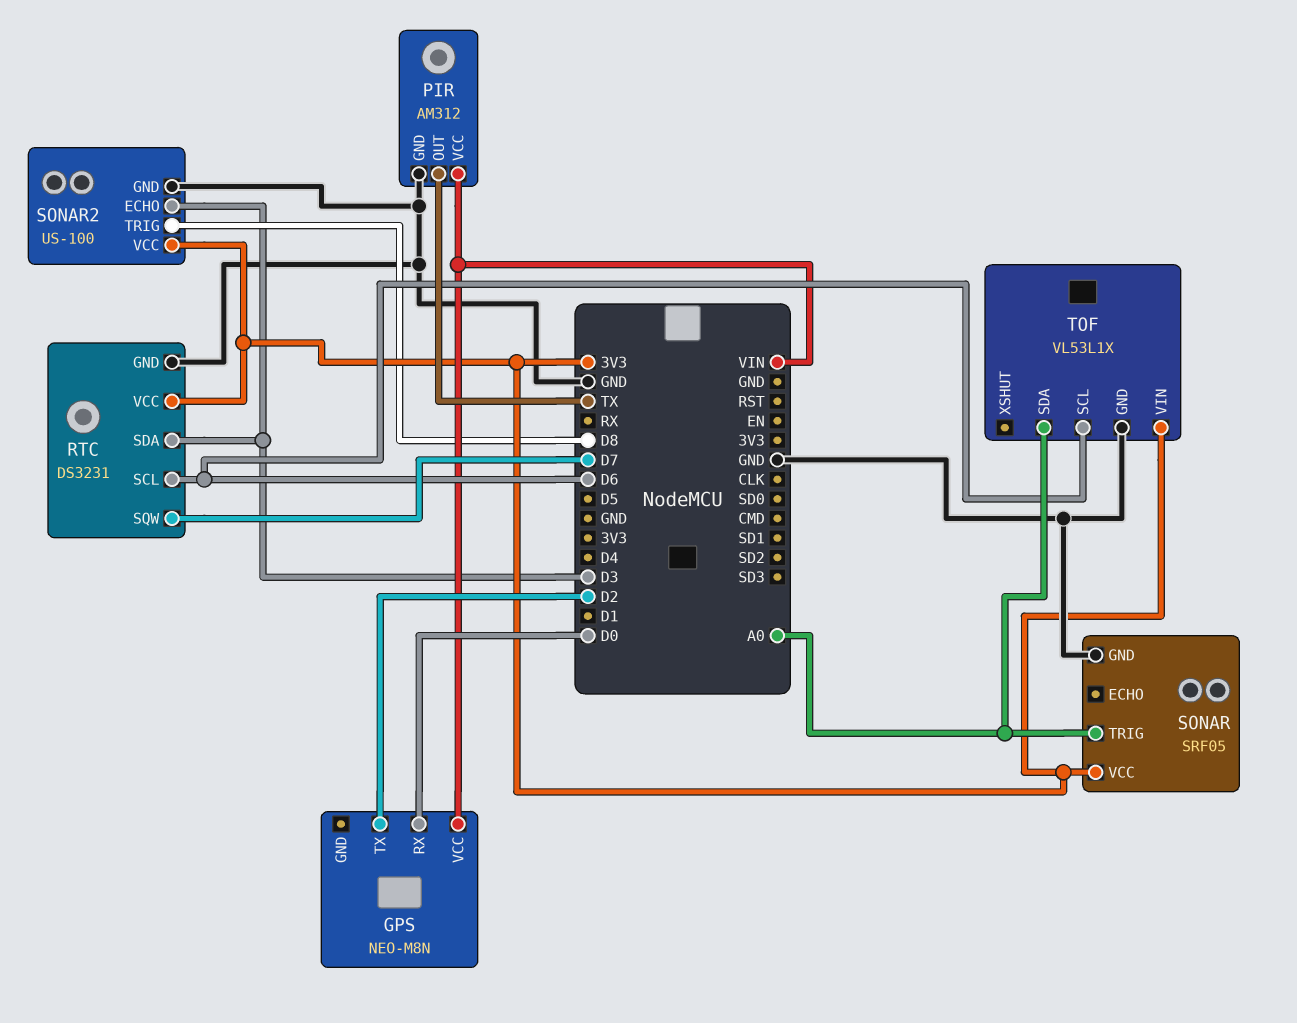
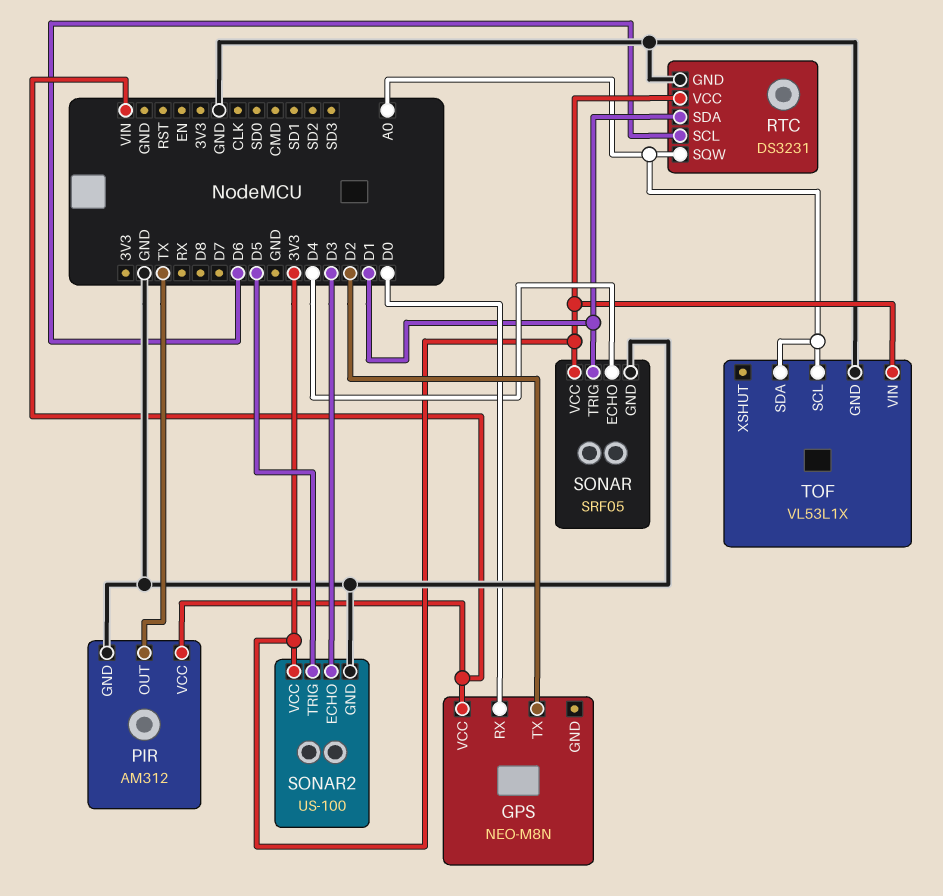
RTC pin SDA: D3 -> D1
RTC pin SQW: D7 -> A0
SONAR pin ECHO: none -> D4
SONAR pin TRIG: A0 -> D1
SONAR2 pin TRIG: D8 -> D5
TOF pin SCL: D6 -> A0

